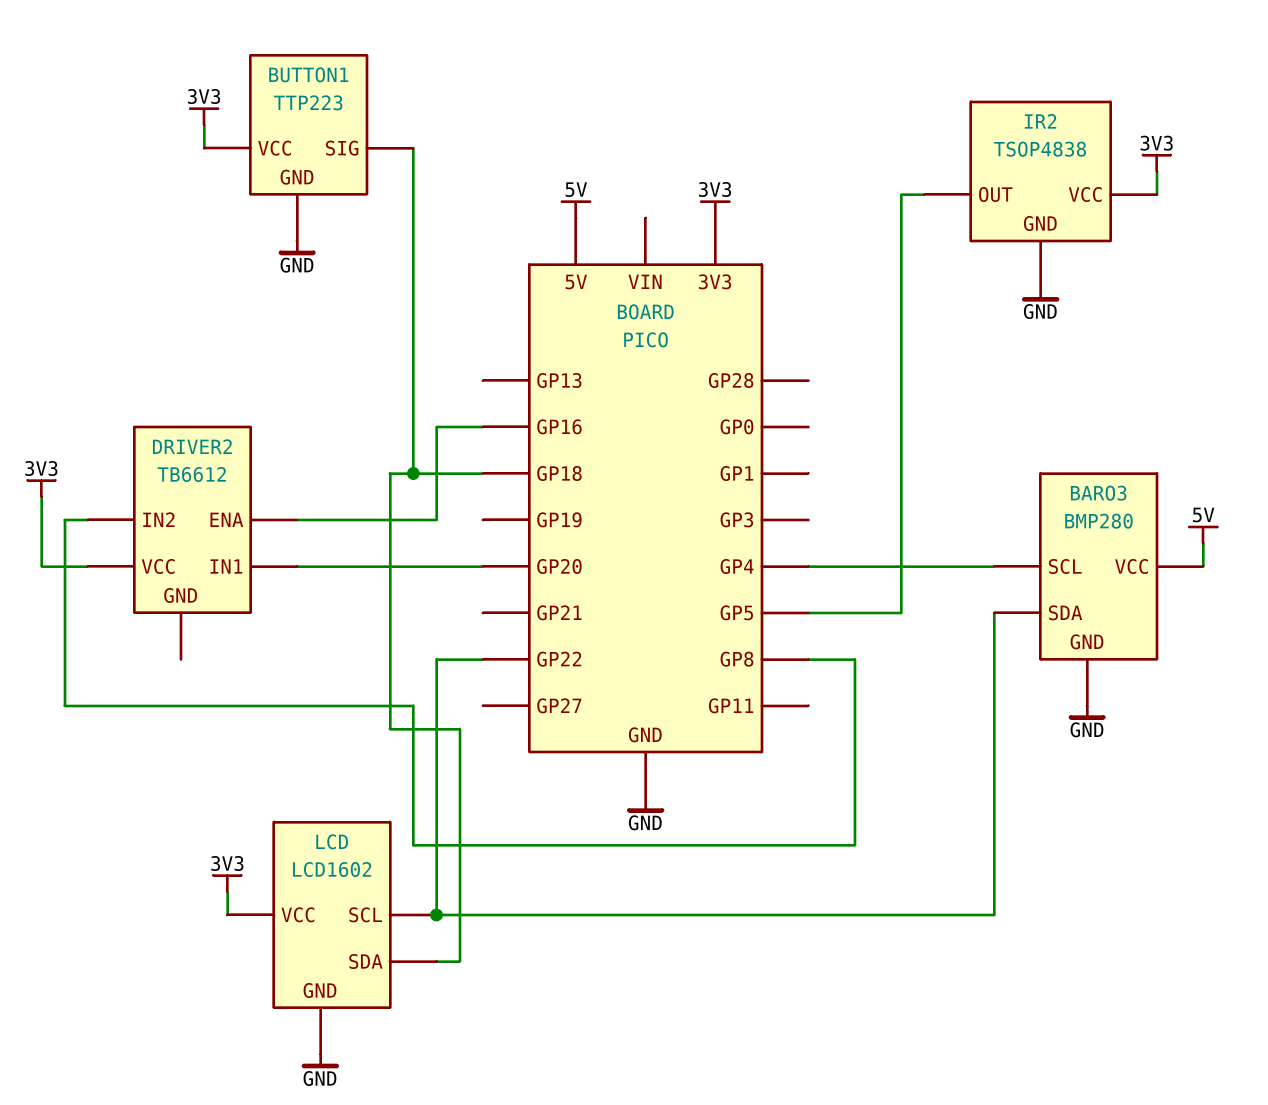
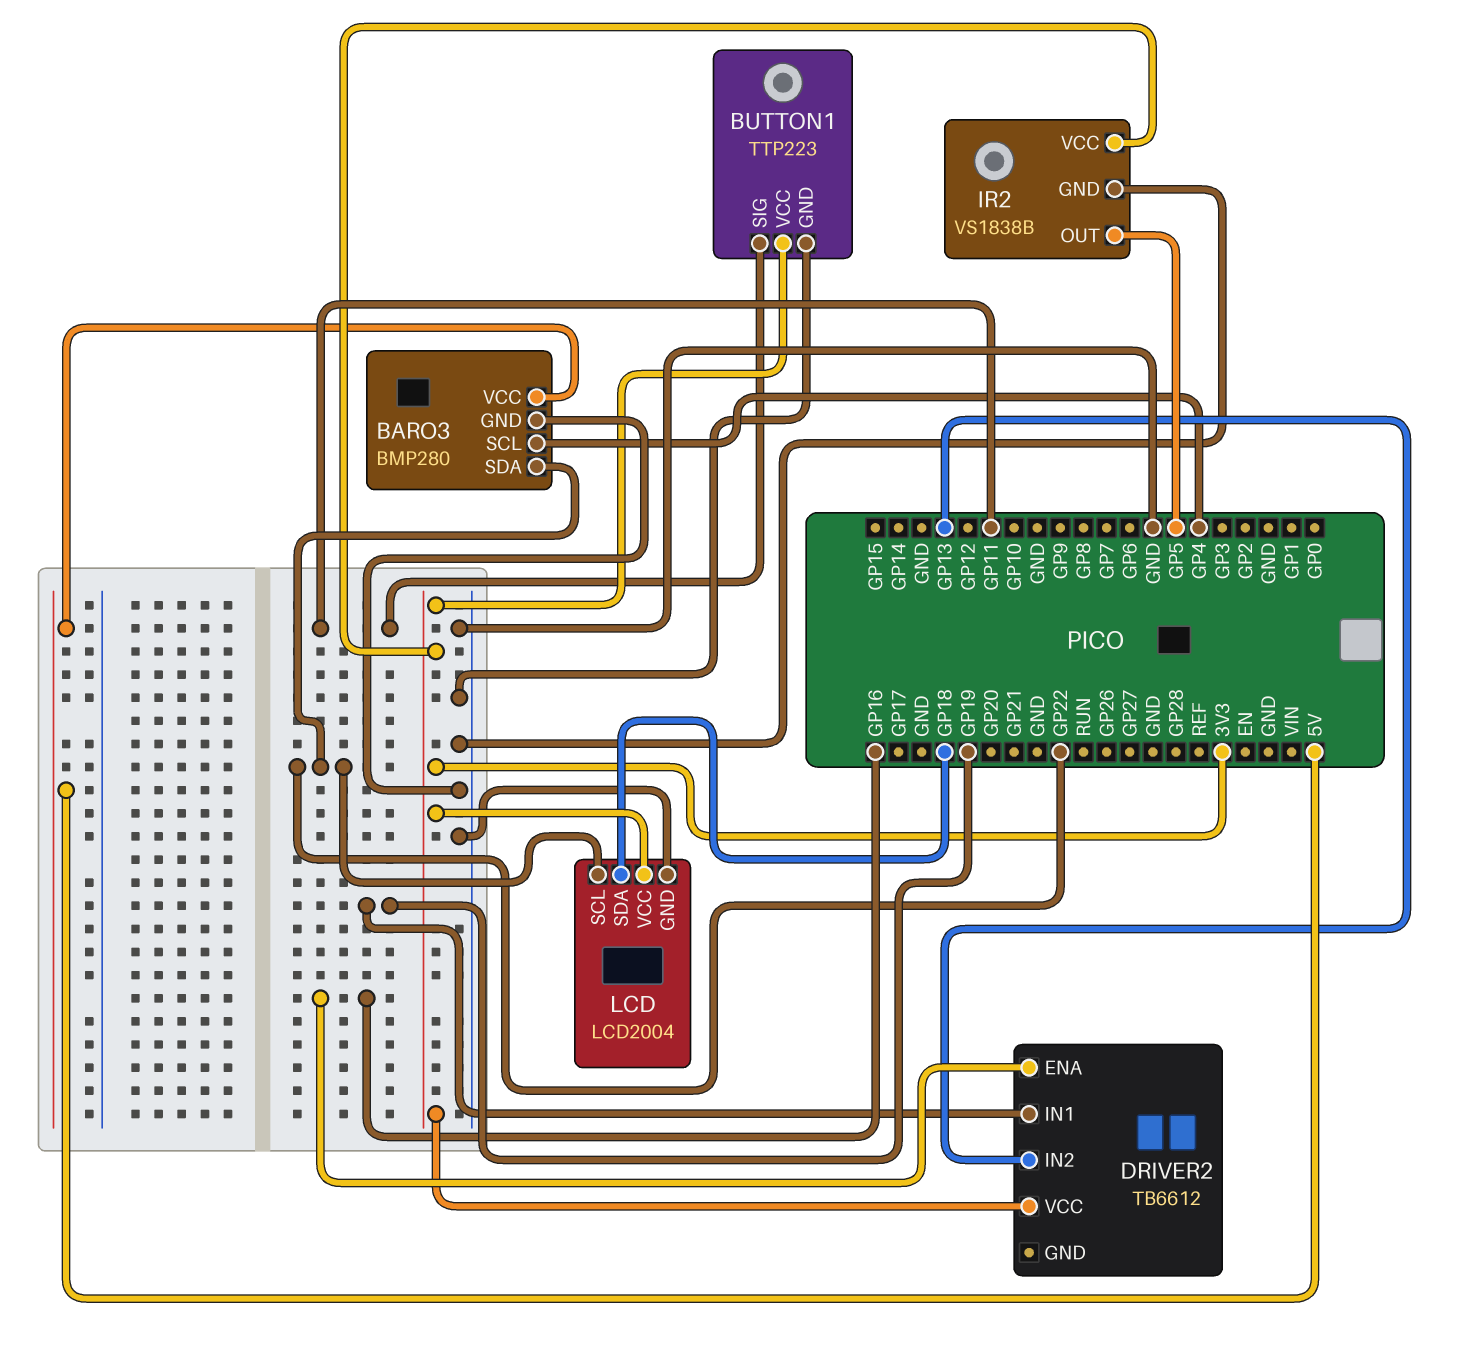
BUTTON1 pin SIG: GP18 -> GP11
DRIVER2 pin IN1: GP20 -> GP19
DRIVER2 pin IN2: GP8 -> GP13
IR2: TSOP4838 -> VS1838B
LCD: LCD1602 -> LCD2004

